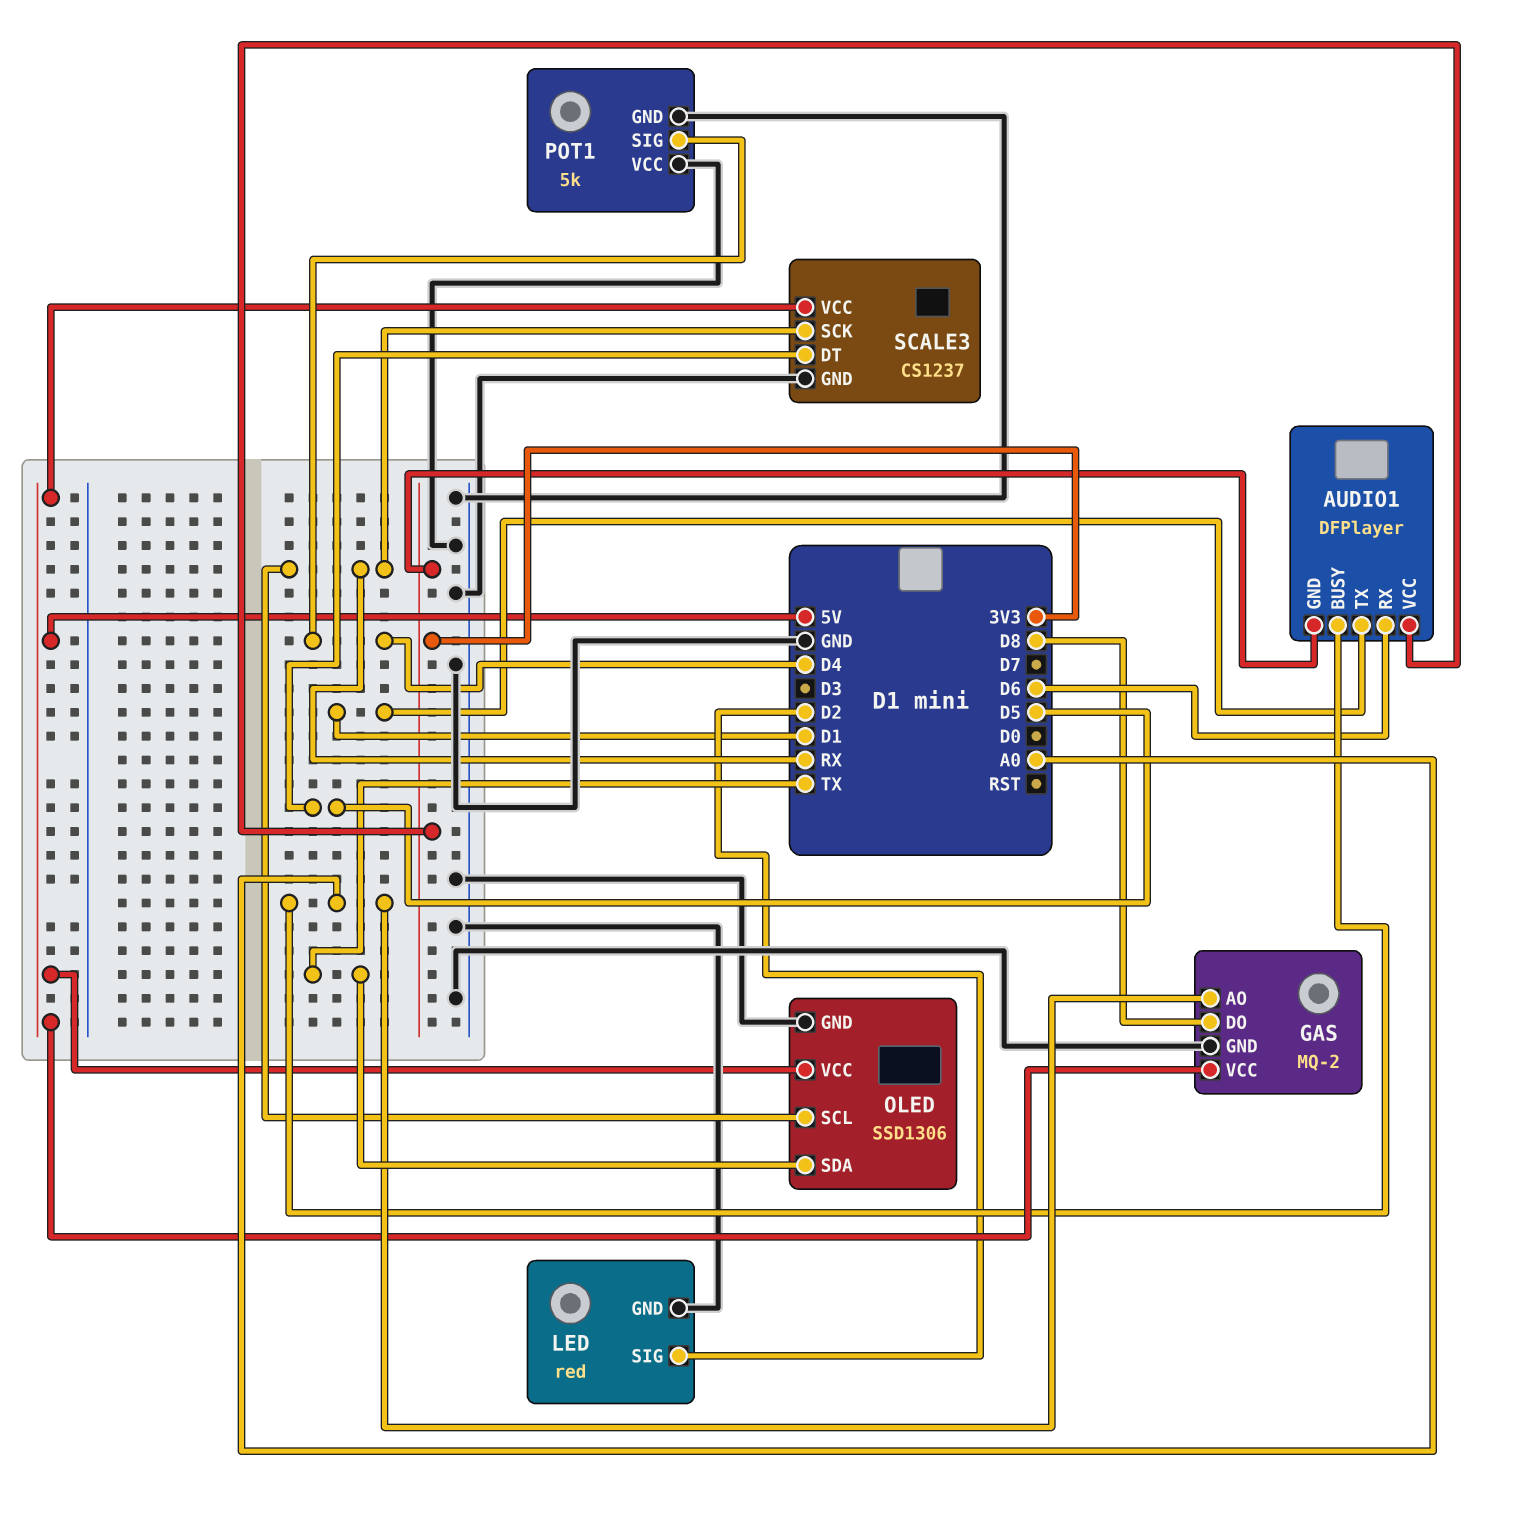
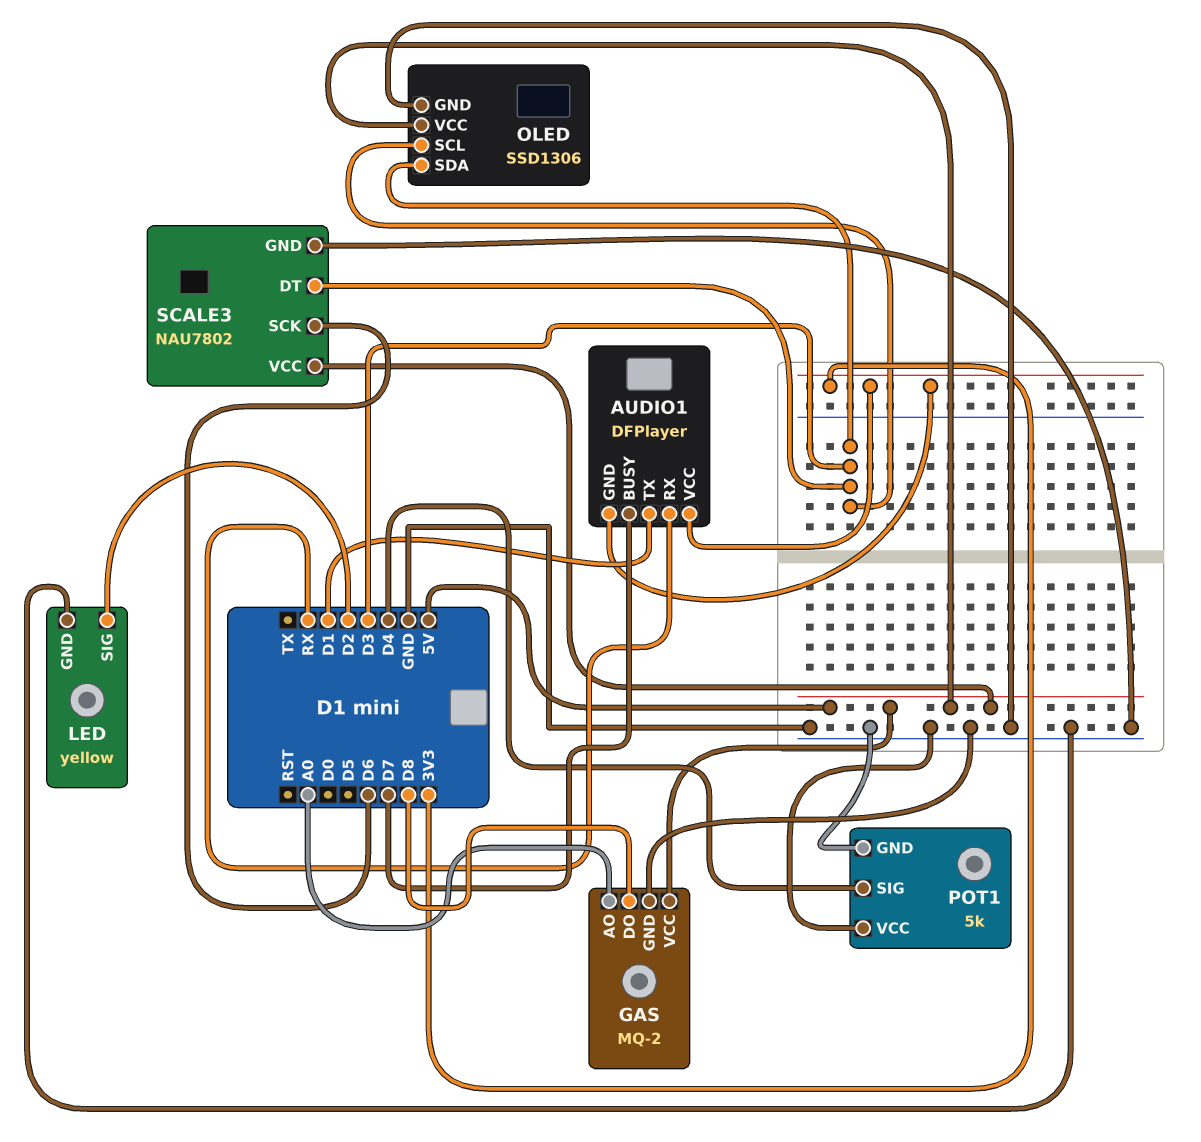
AUDIO1 pin BUSY: A0 -> D7
AUDIO1 pin RX: D6 -> RX
LED: red -> yellow
OLED pin SCL: RX -> D3
OLED pin SDA: TX -> D3
SCALE3: CS1237 -> NAU7802
SCALE3 pin DT: D5 -> D3
SCALE3 pin SCK: RX -> D6

